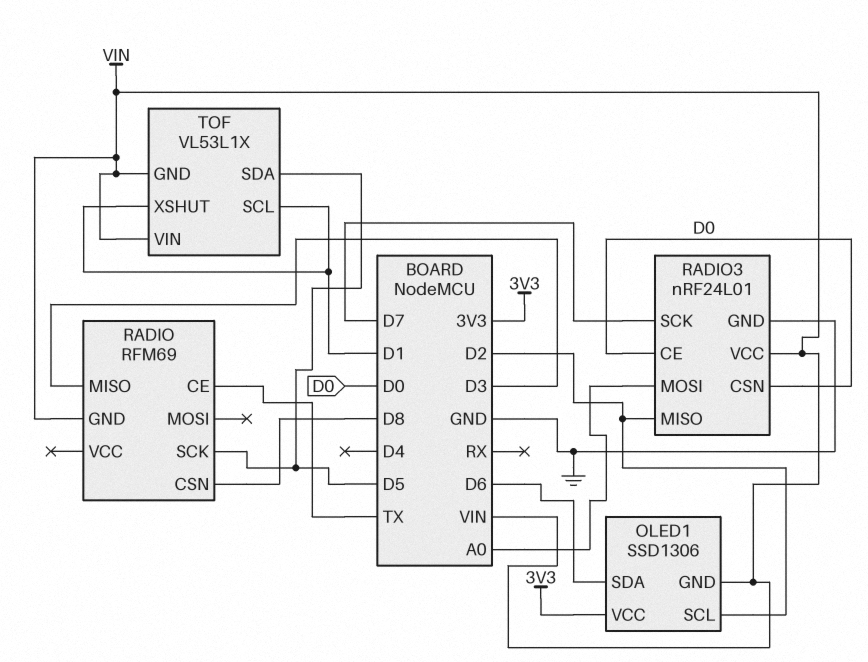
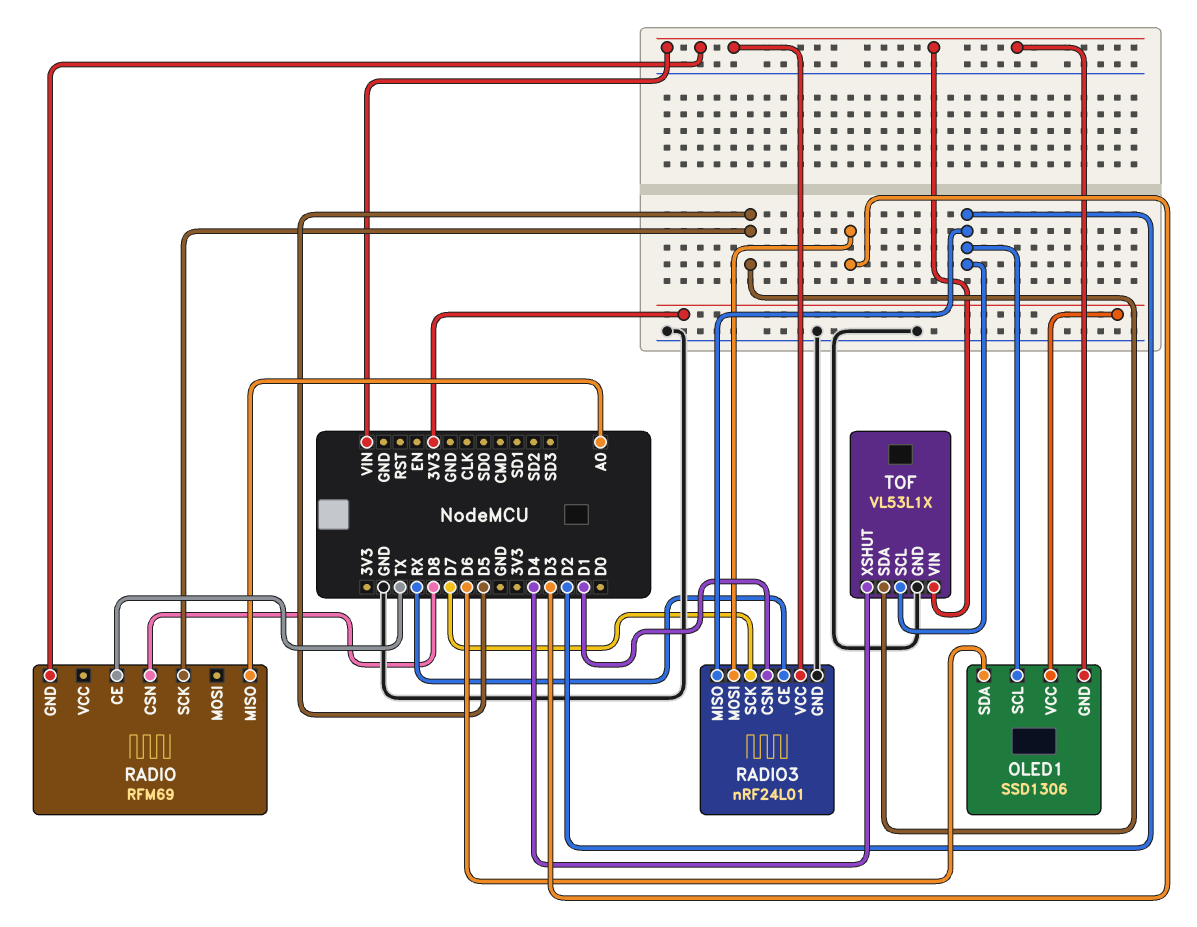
RADIO pin MISO: D3 -> A0
RADIO3 pin CE: D0 -> RX
RADIO3 pin CSN: D0 -> D1
RADIO3 pin MOSI: A0 -> D3
TOF pin GND: VIN -> GND
TOF pin SCL: D1 -> D2
TOF pin XSHUT: D1 -> D4

